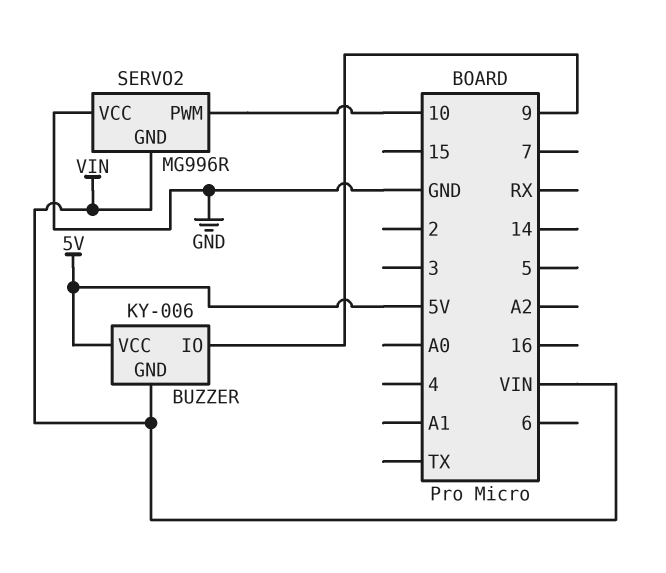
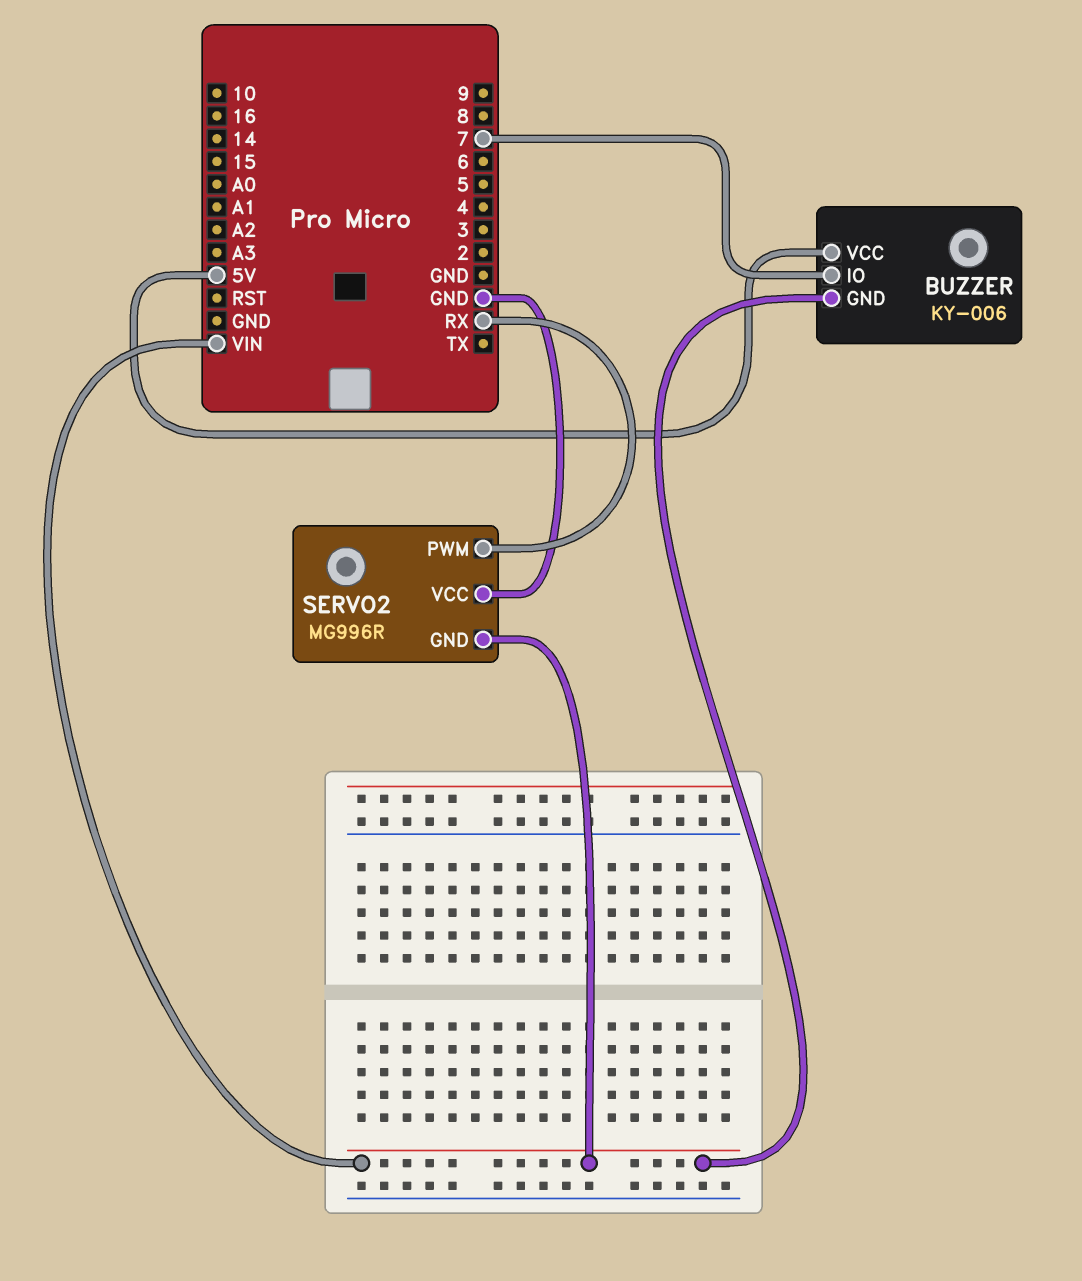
BUZZER pin IO: 9 -> 7
SERVO2 pin PWM: 10 -> RX

